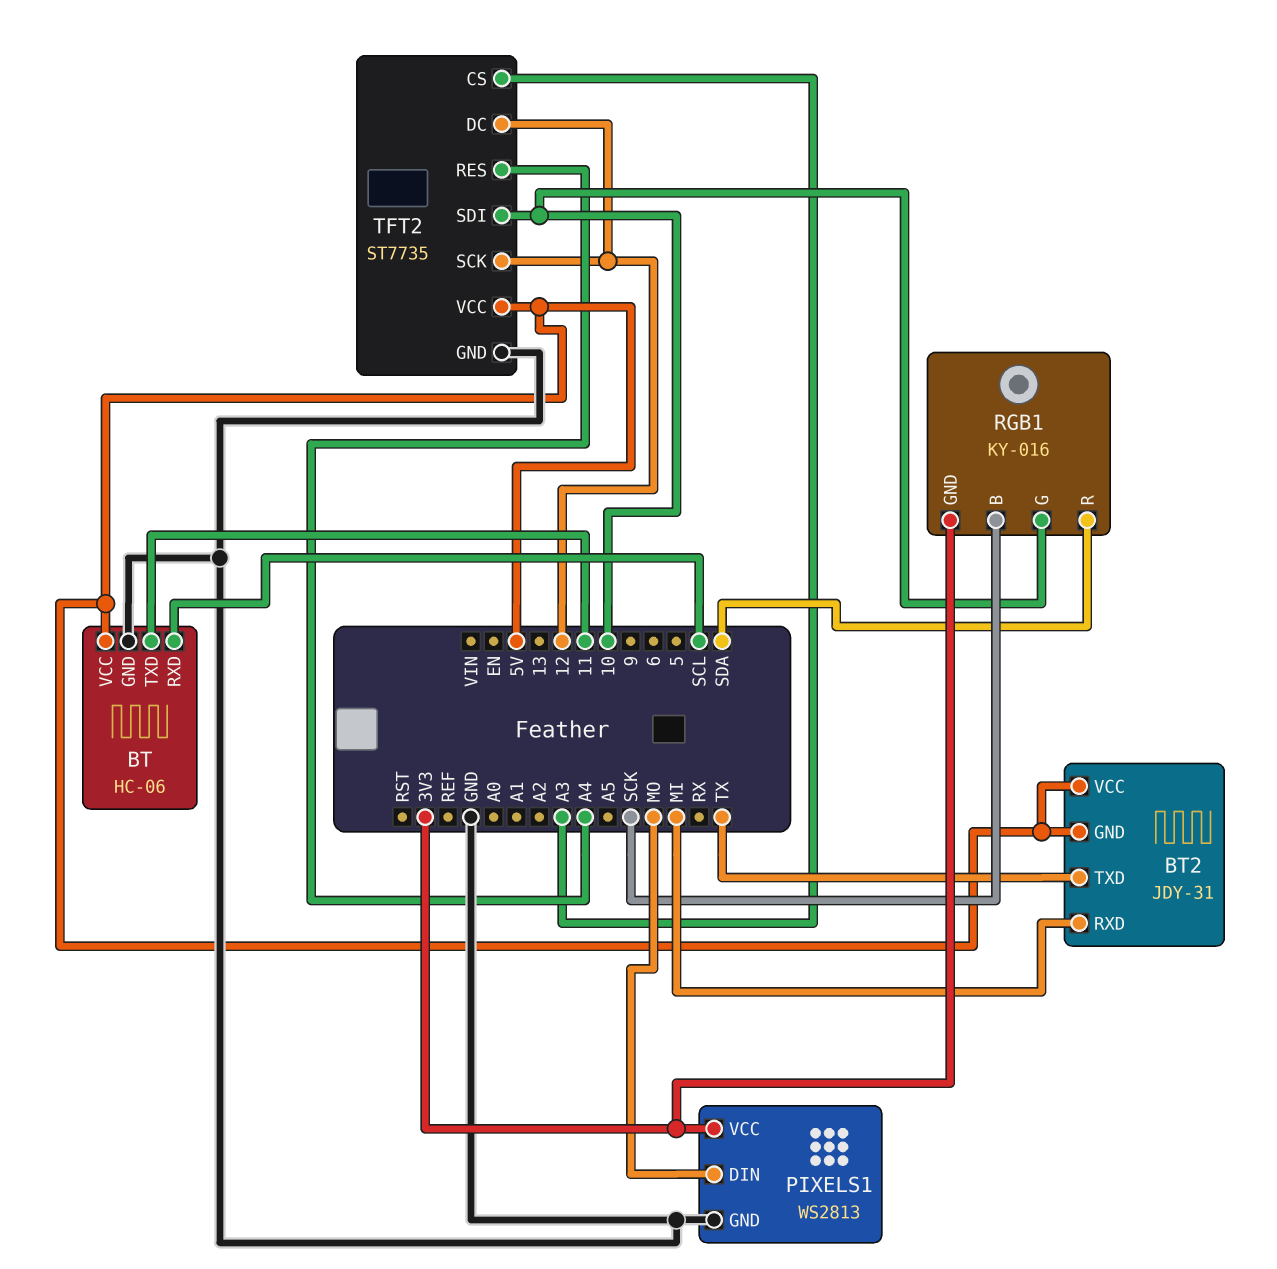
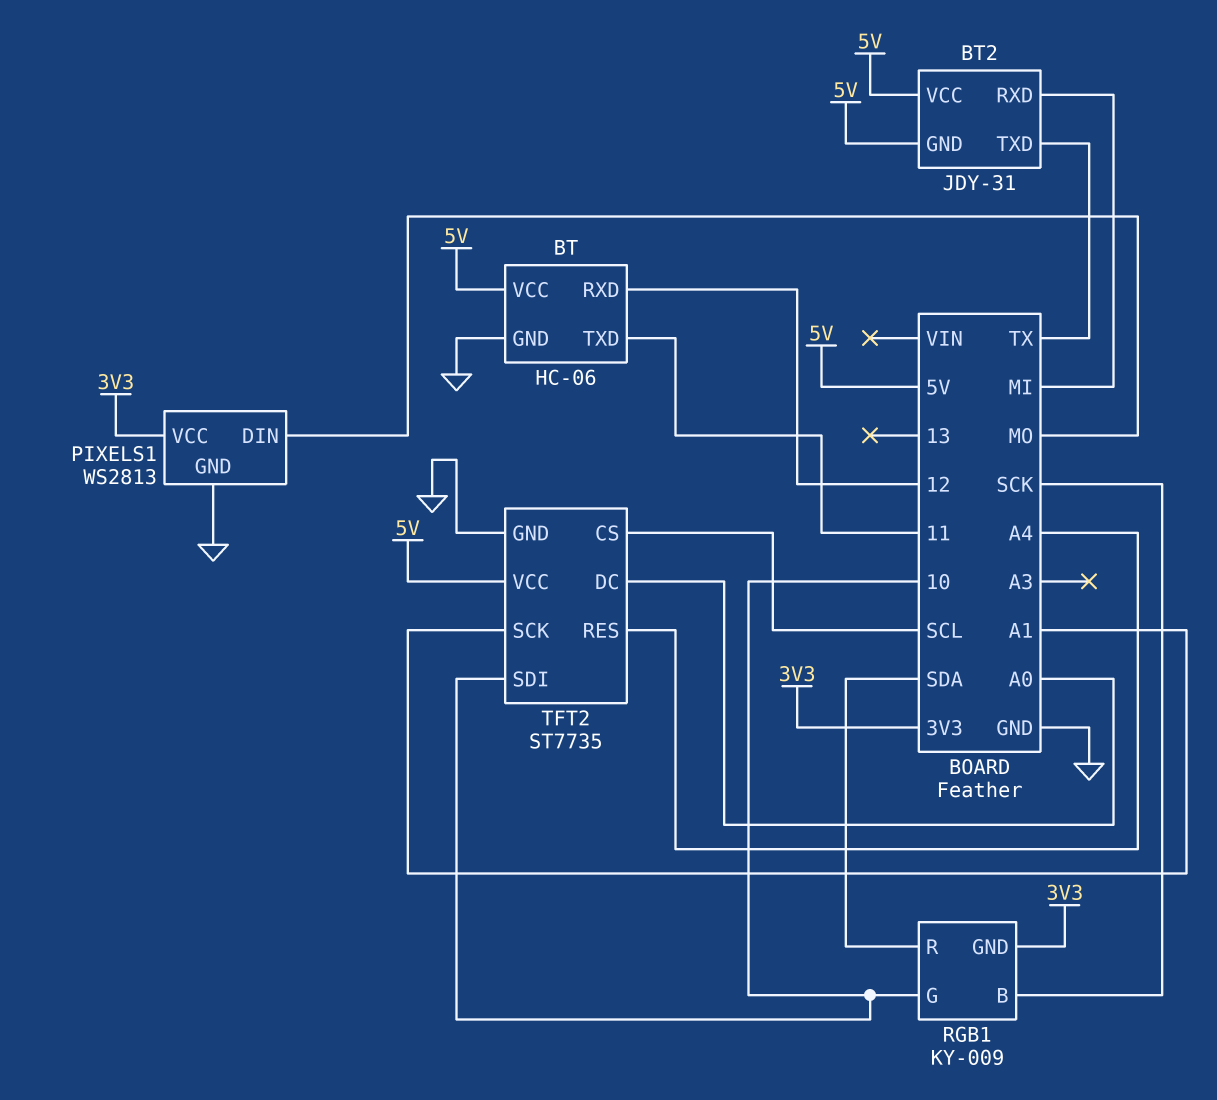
BT pin RXD: SCL -> 12
RGB1: KY-016 -> KY-009
TFT2 pin CS: A3 -> SCL
TFT2 pin DC: 12 -> A0
TFT2 pin SCK: 12 -> A1

